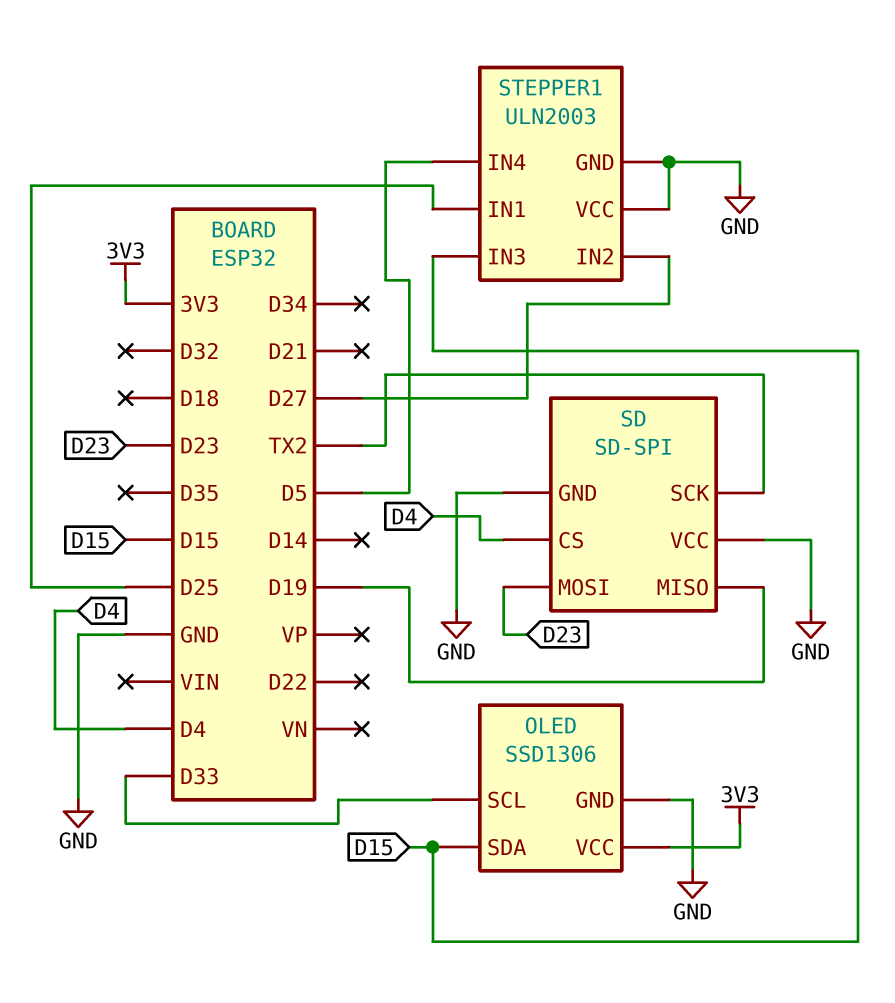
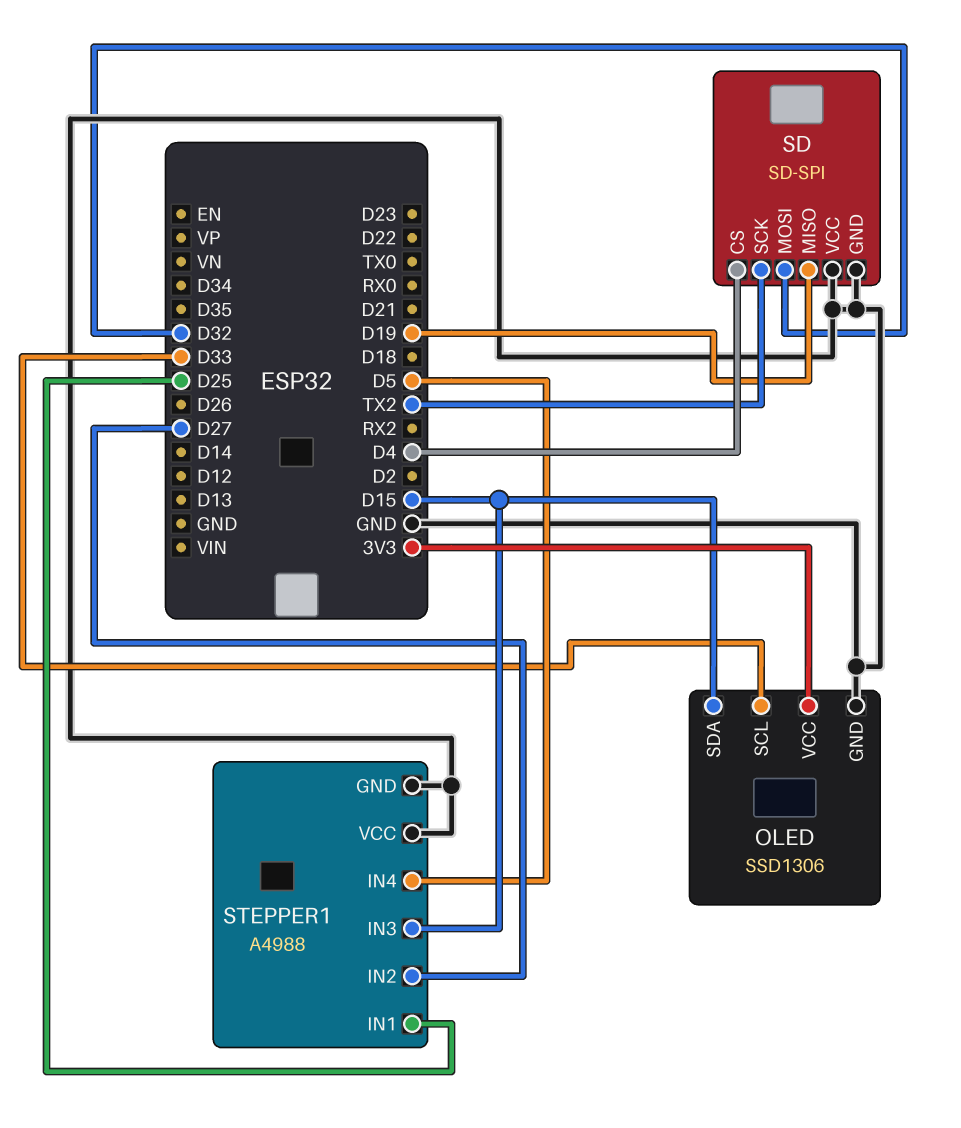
SD pin MOSI: D23 -> D32
STEPPER1: ULN2003 -> A4988

